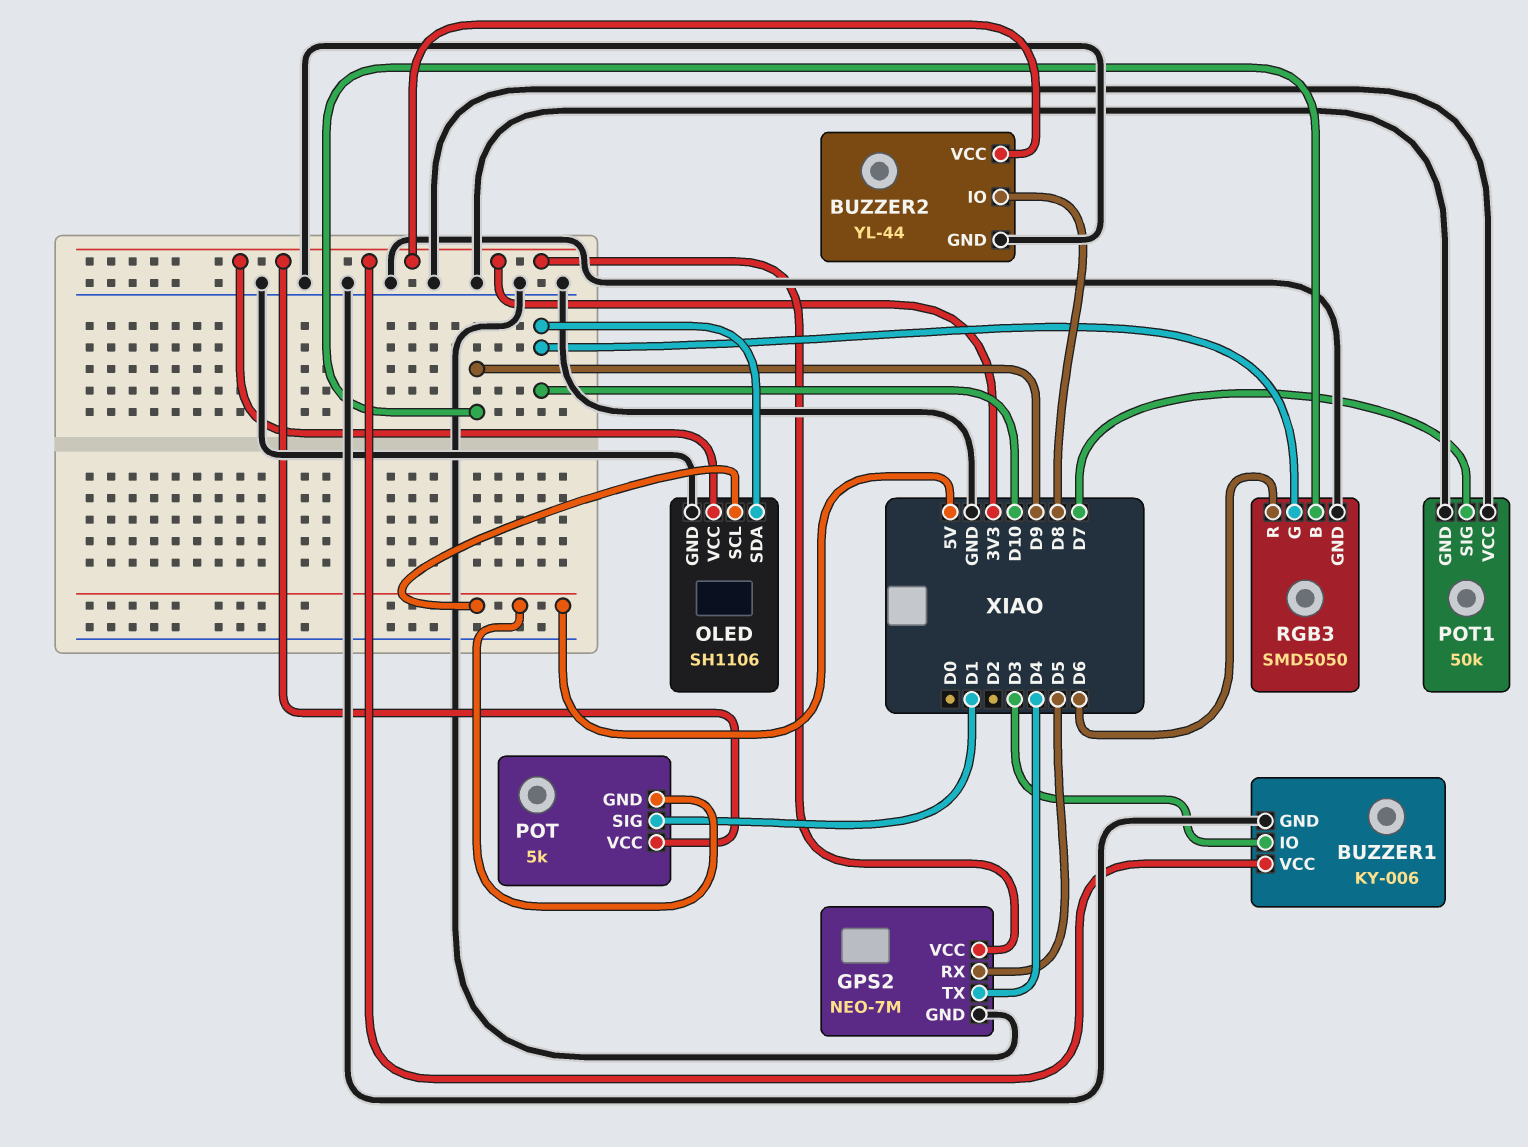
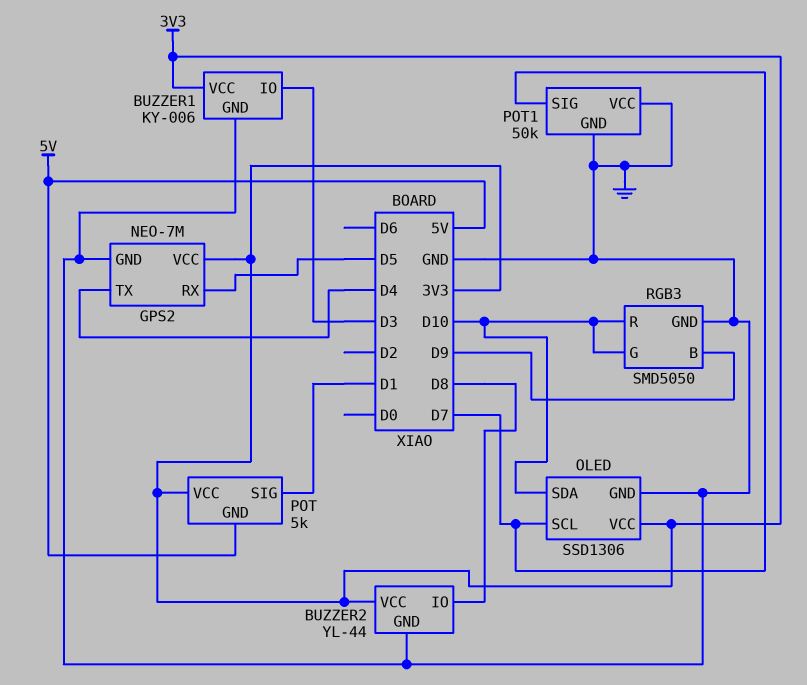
OLED: SH1106 -> SSD1306
OLED pin SCL: 5V -> D7
RGB3 pin R: D6 -> D10

